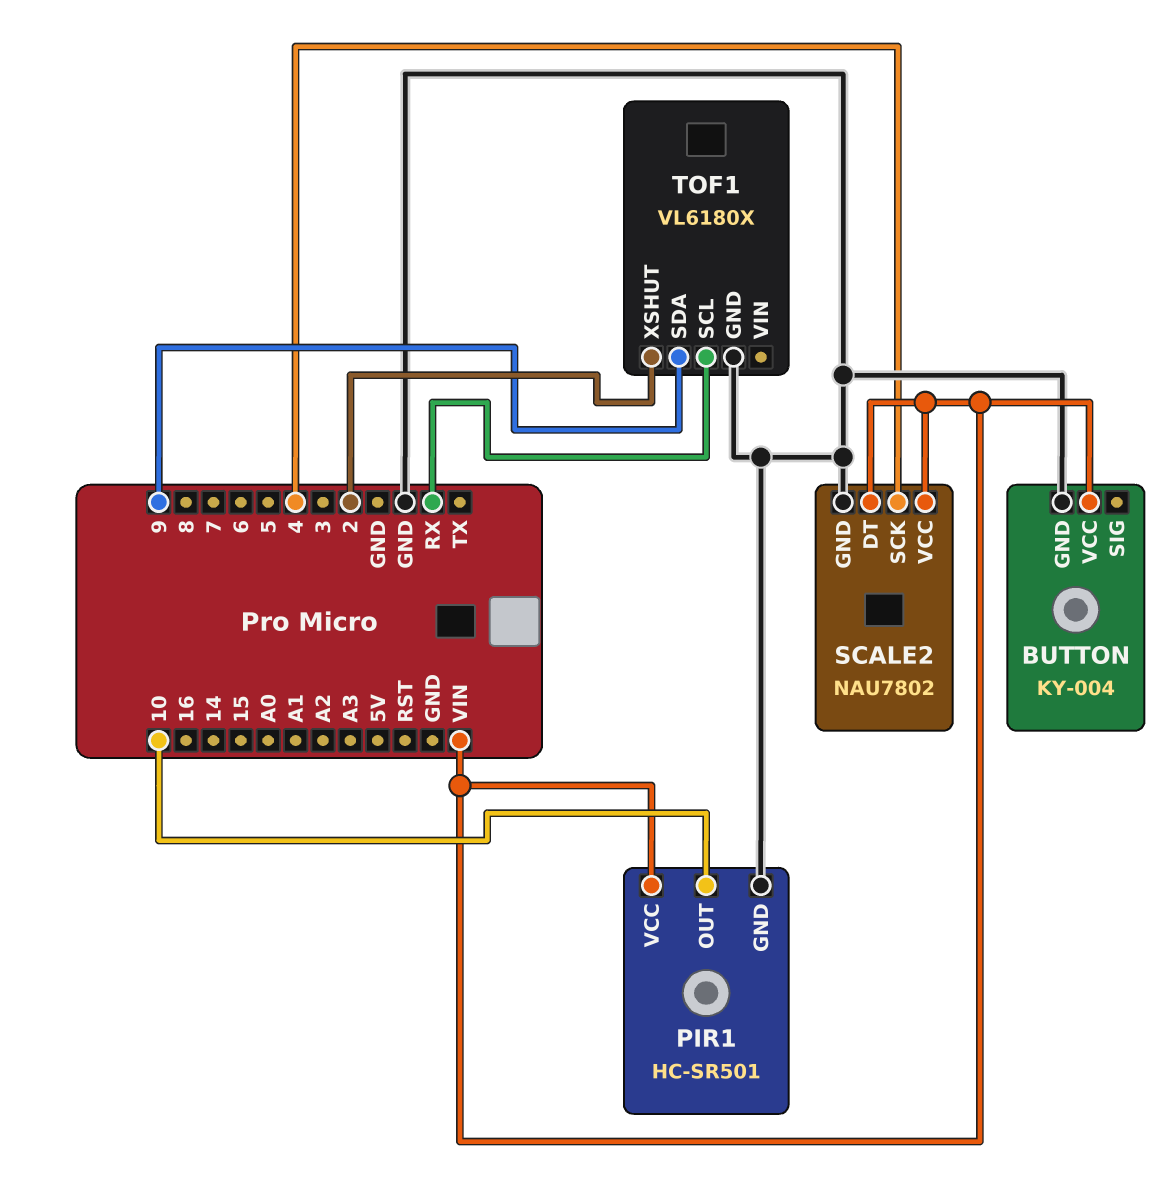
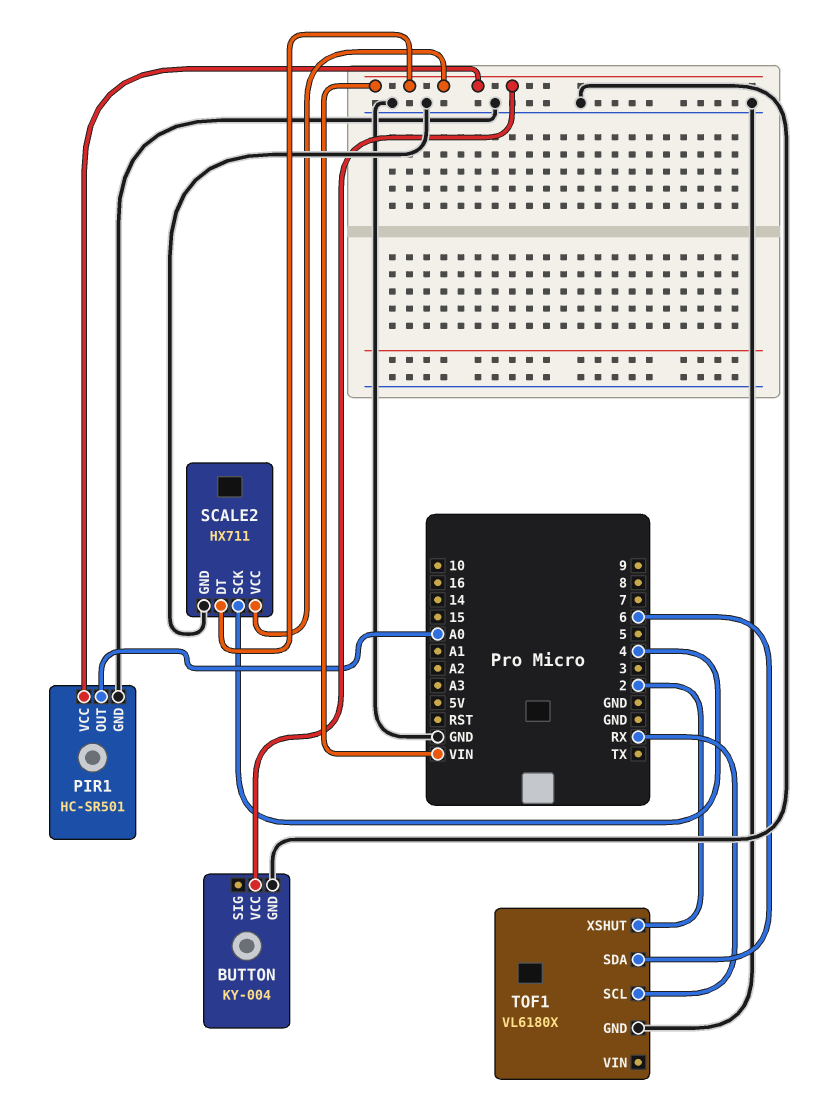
PIR1 pin OUT: 10 -> A0
SCALE2: NAU7802 -> HX711
TOF1 pin SDA: 9 -> 6

